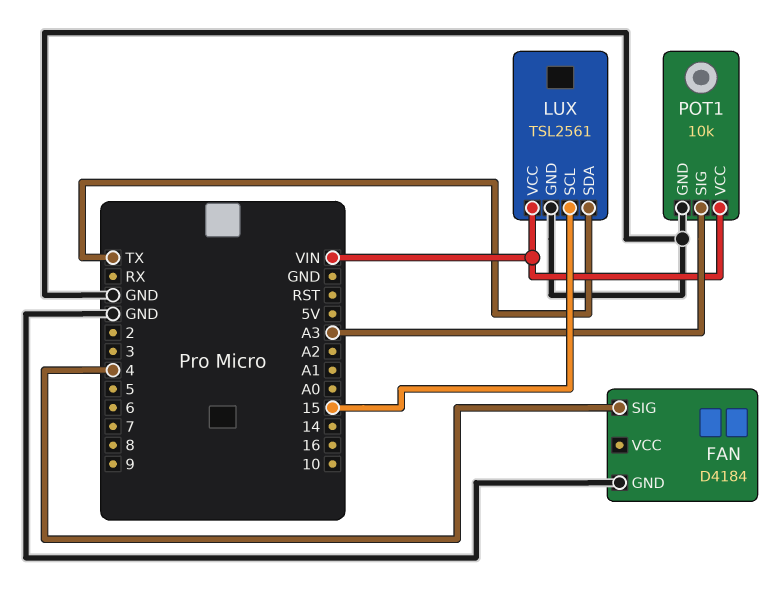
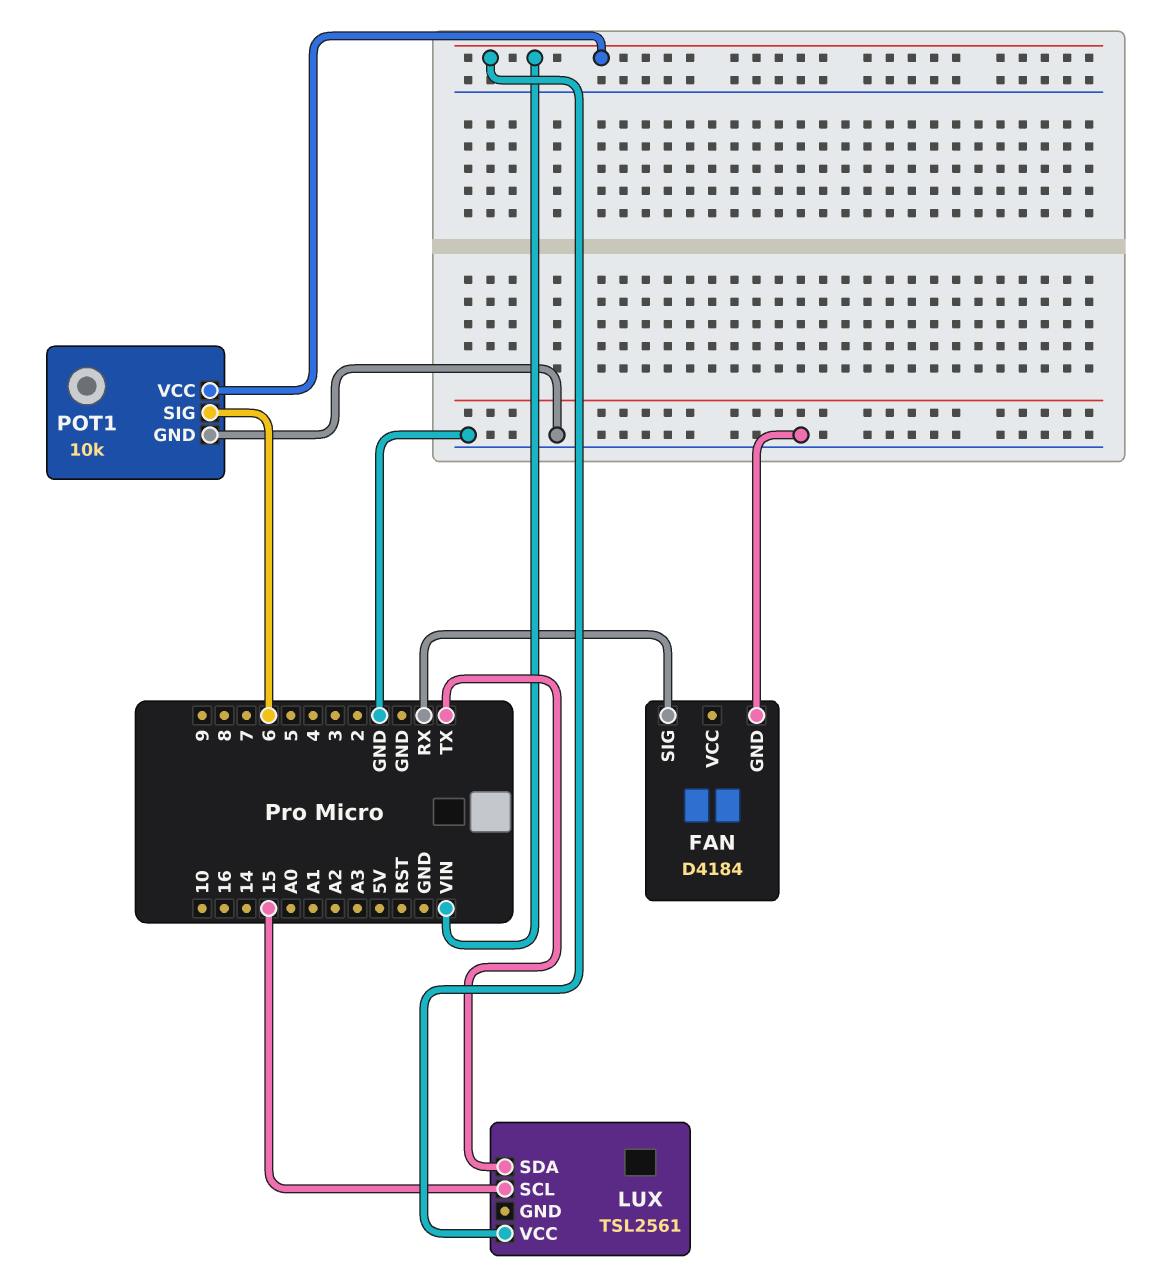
FAN pin SIG: 4 -> RX
LUX pin GND: GND -> none
POT1 pin SIG: A3 -> 6

